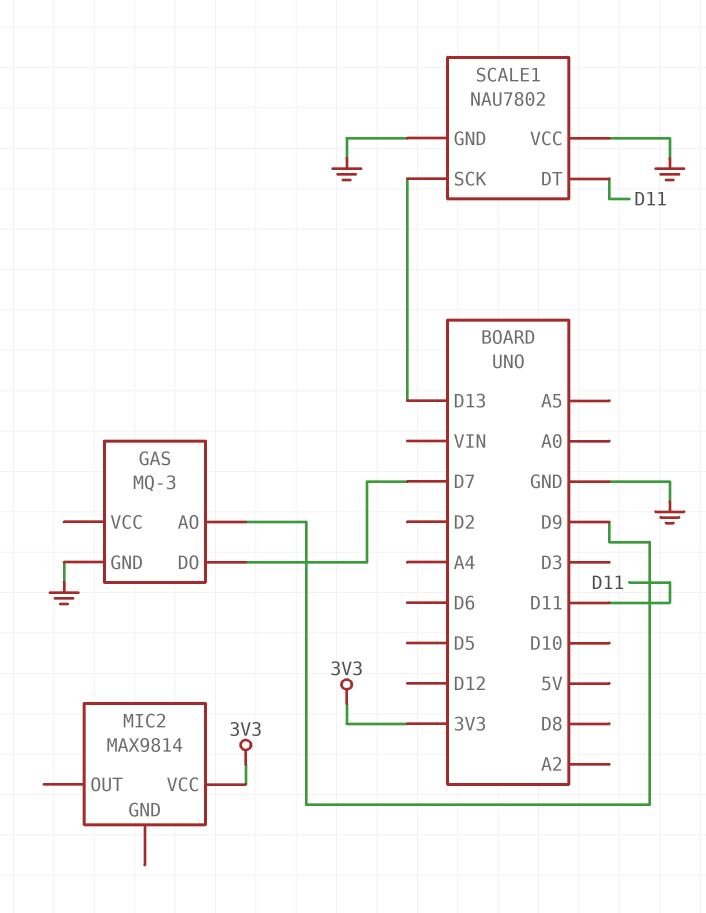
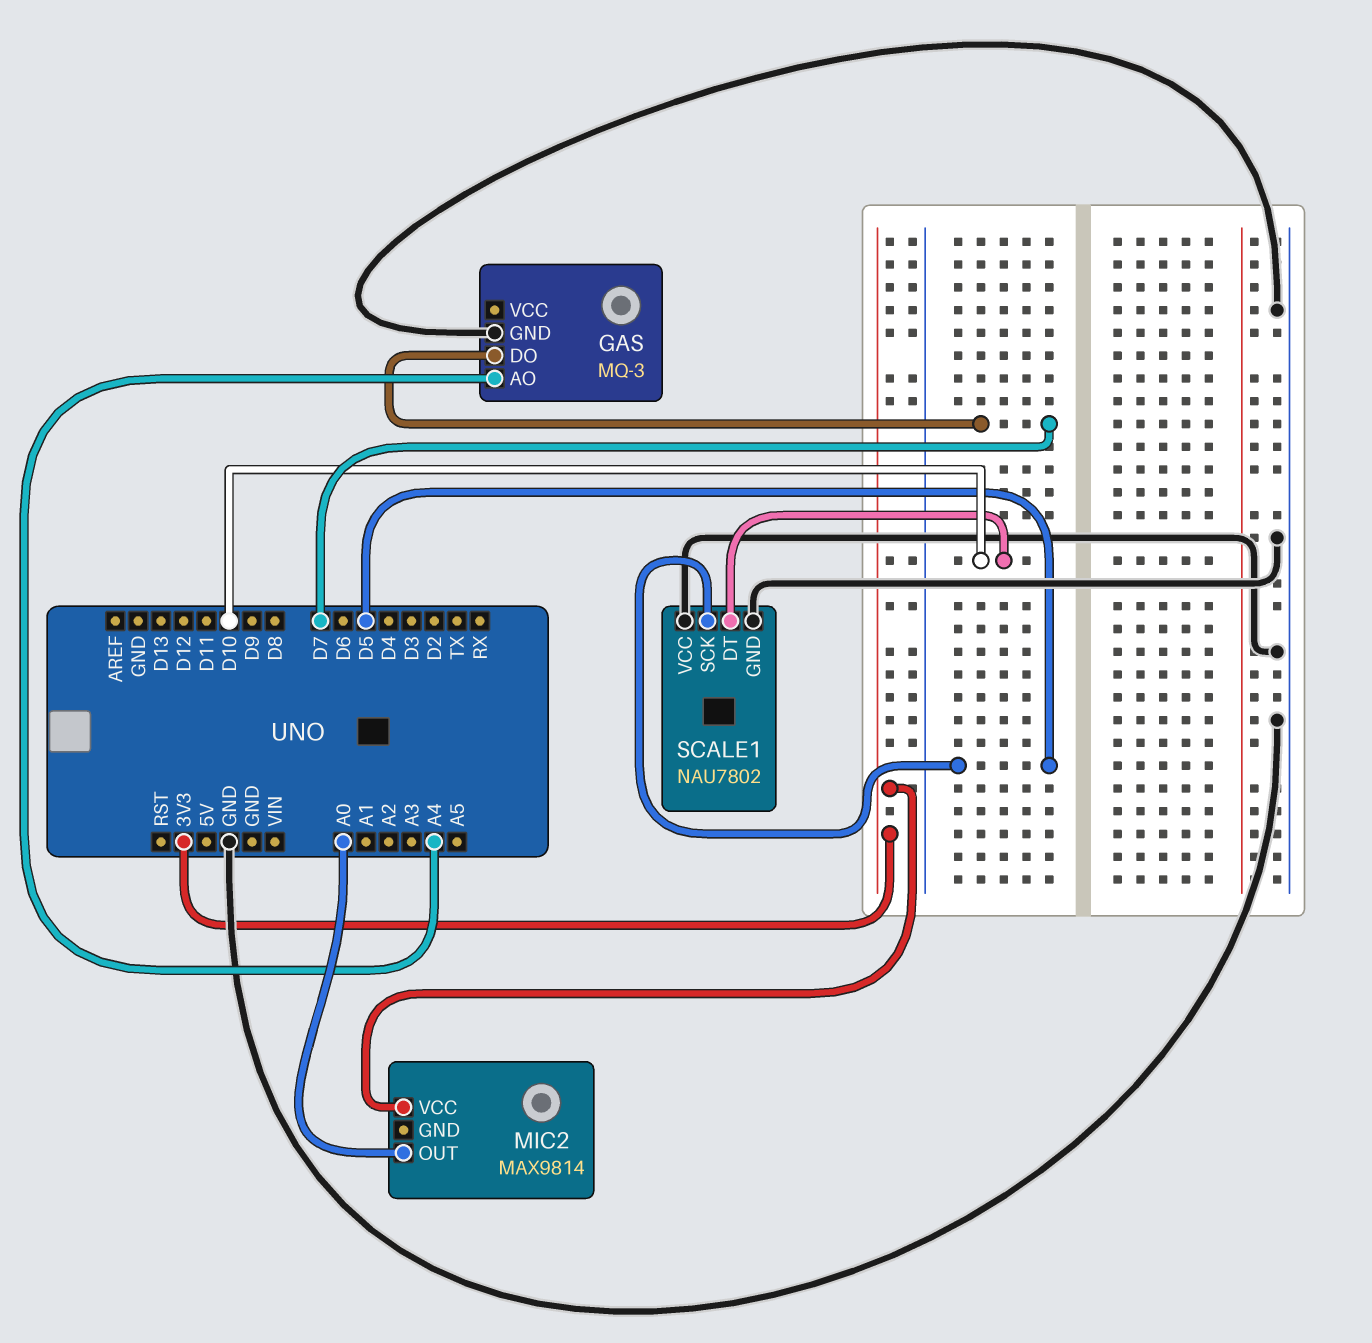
GAS pin AO: D9 -> A4
MIC2 pin OUT: none -> A0
SCALE1 pin DT: D11 -> D10
SCALE1 pin SCK: D13 -> D5

